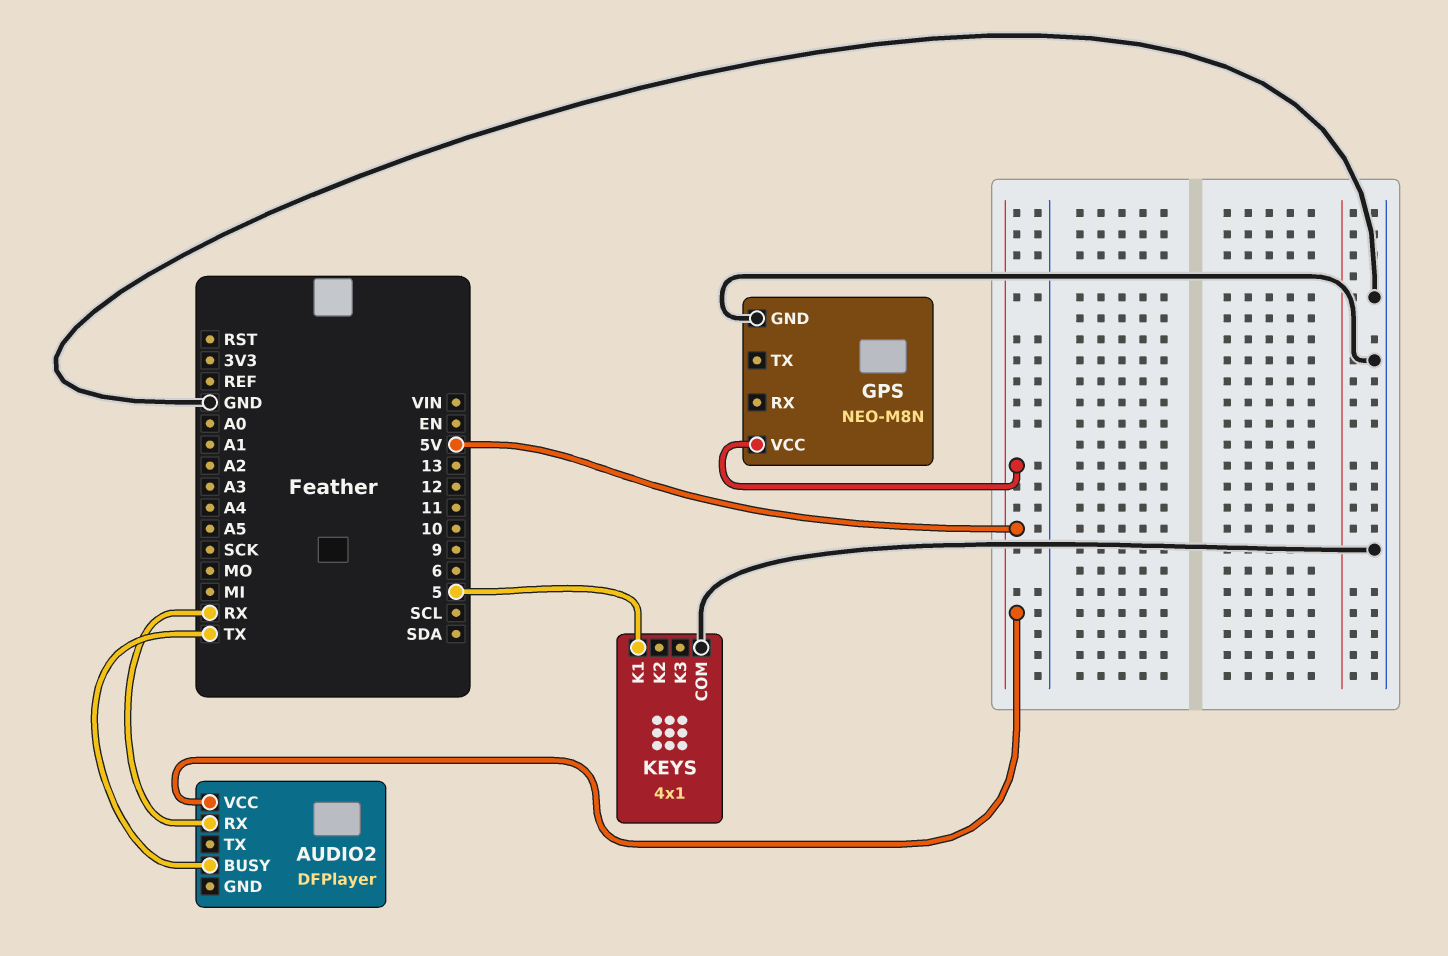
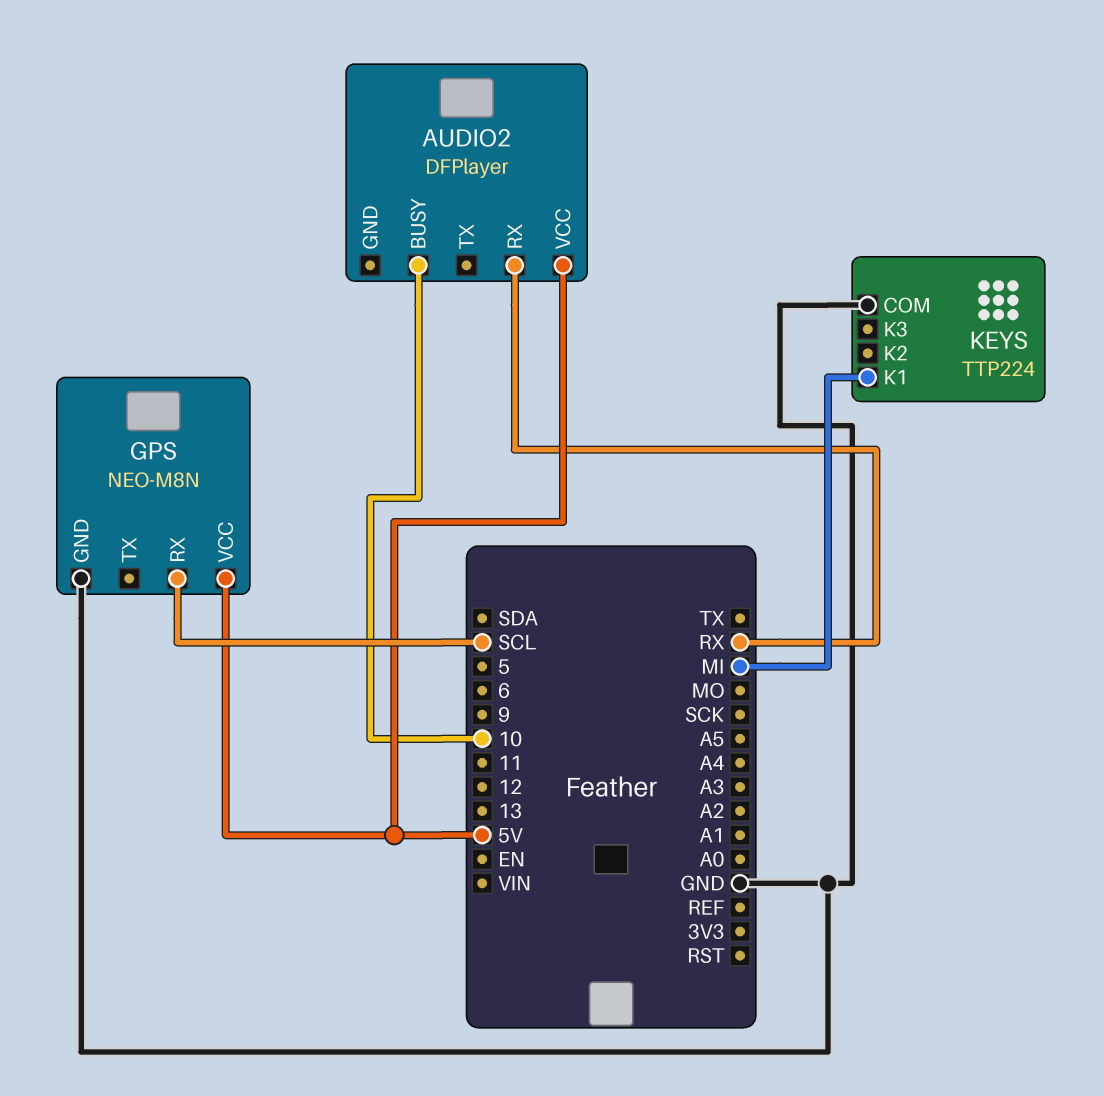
AUDIO2 pin BUSY: TX -> 10
GPS pin RX: none -> SCL
KEYS: 4x1 -> TTP224
KEYS pin K1: 5 -> MI

